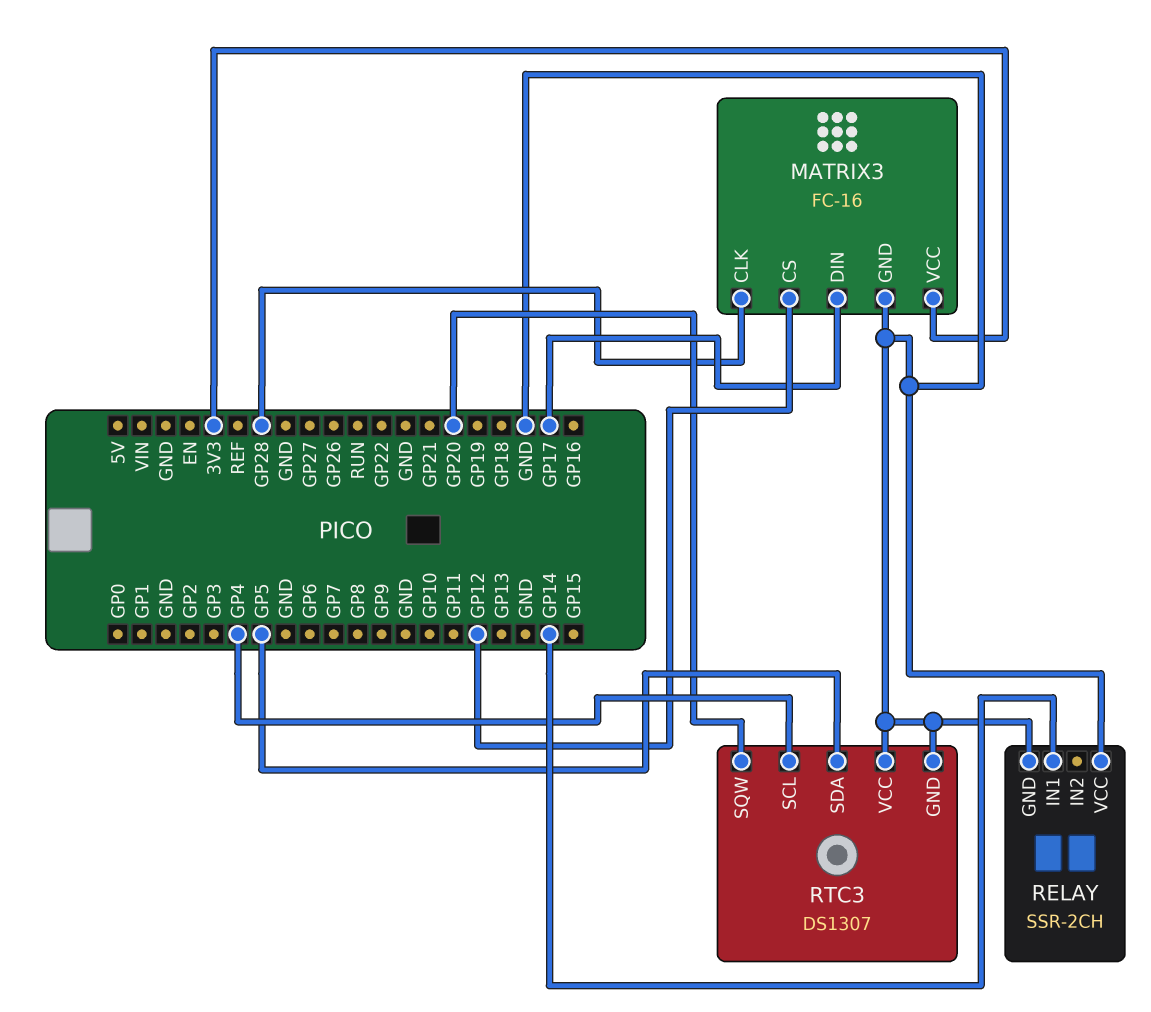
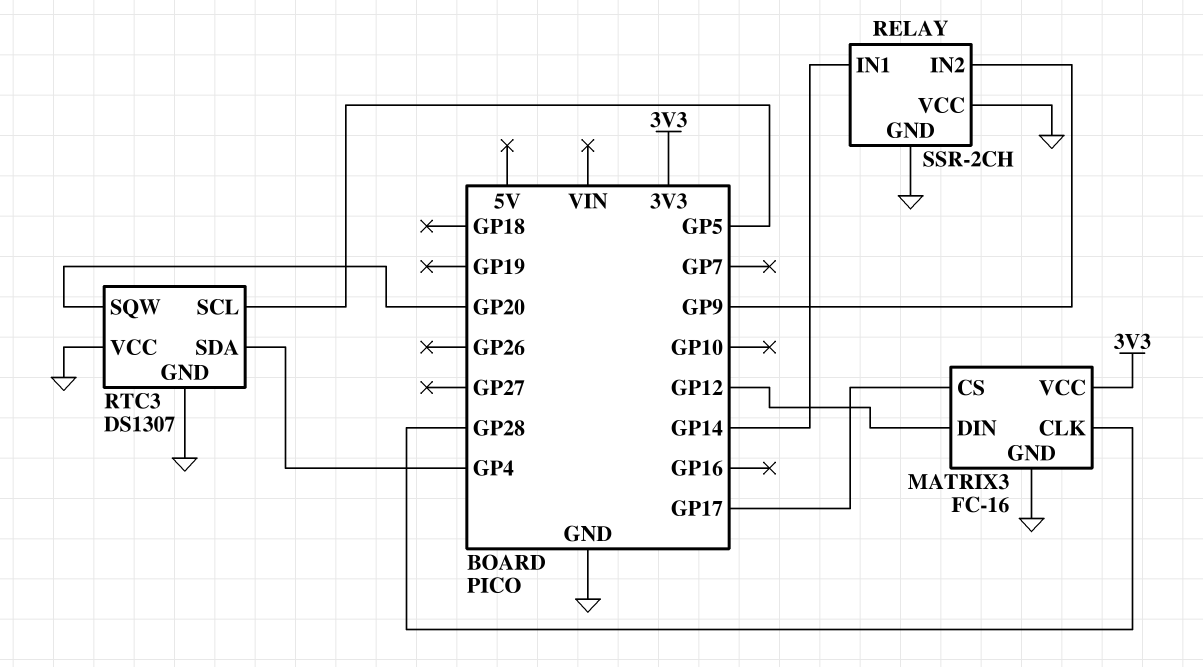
MATRIX3 pin CS: GP12 -> GP17
MATRIX3 pin DIN: GP17 -> GP12
RELAY pin IN2: none -> GP9
RTC3 pin SCL: GP4 -> GP5
RTC3 pin SDA: GP5 -> GP4

